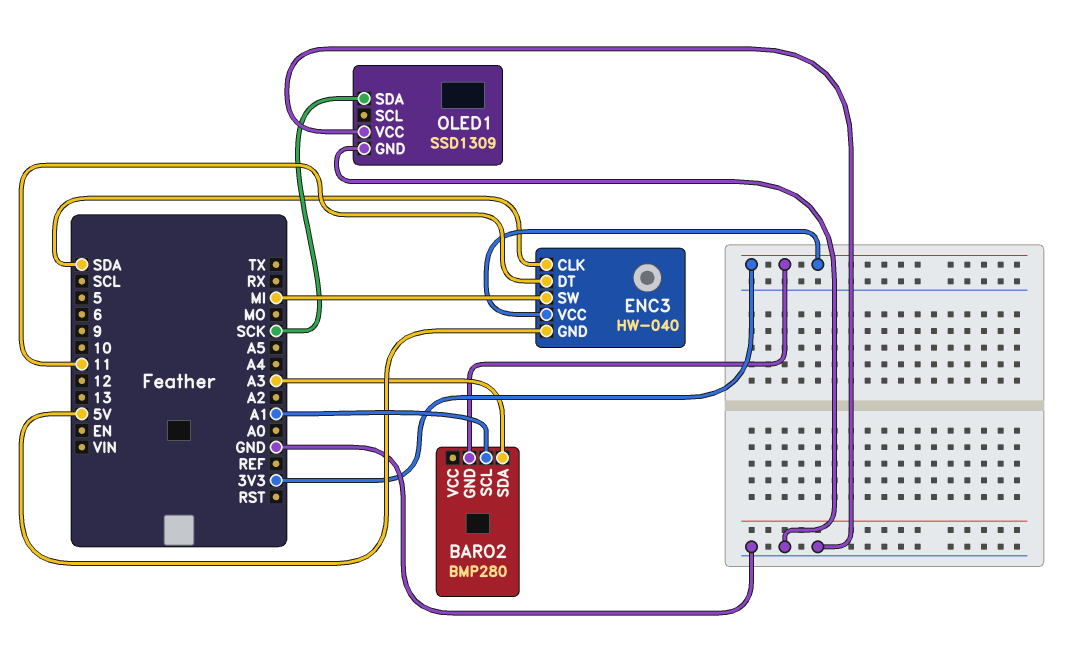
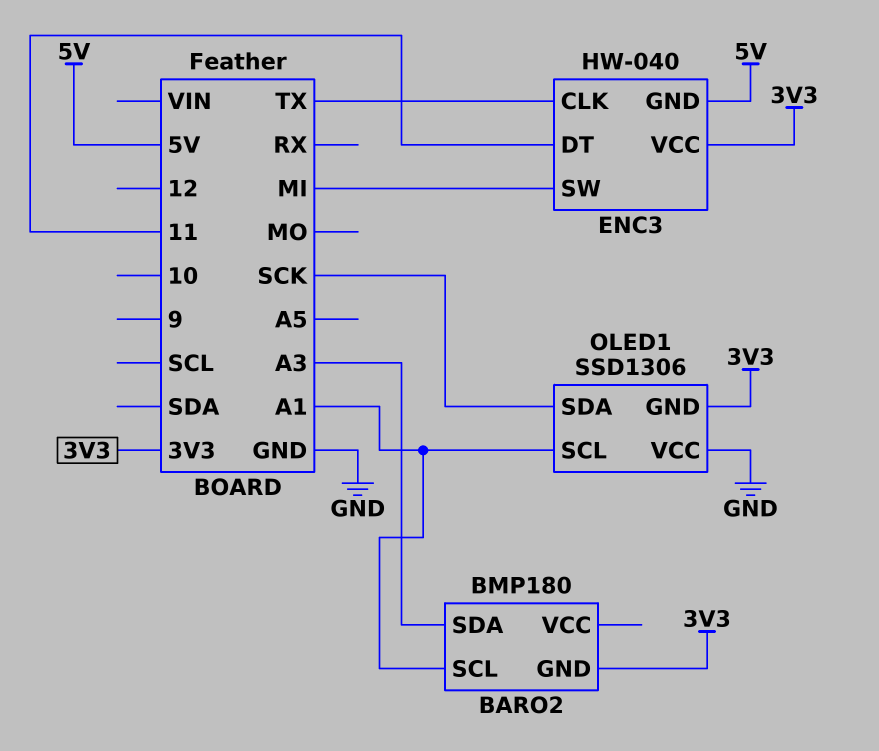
BARO2: BMP280 -> BMP180
ENC3 pin CLK: SDA -> TX
OLED1: SSD1309 -> SSD1306
OLED1 pin GND: GND -> 3V3
OLED1 pin SCL: none -> A1

